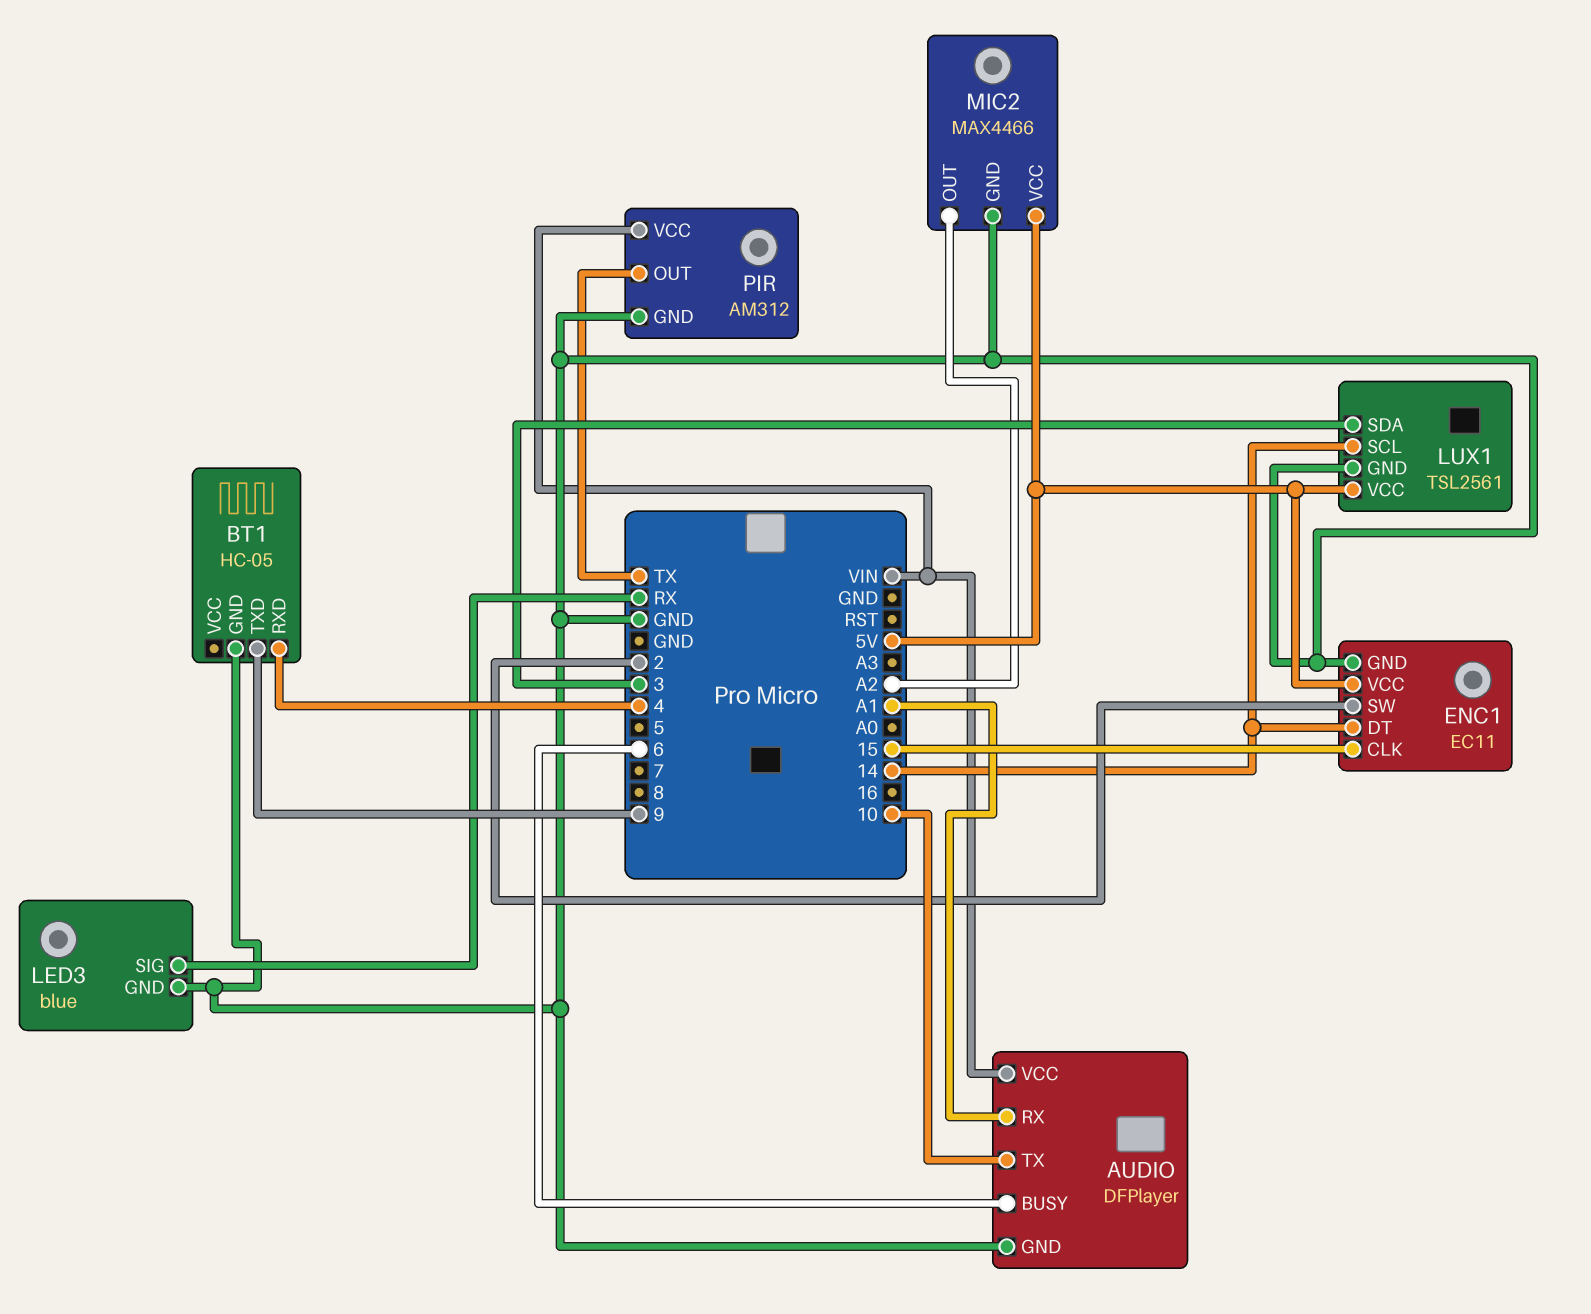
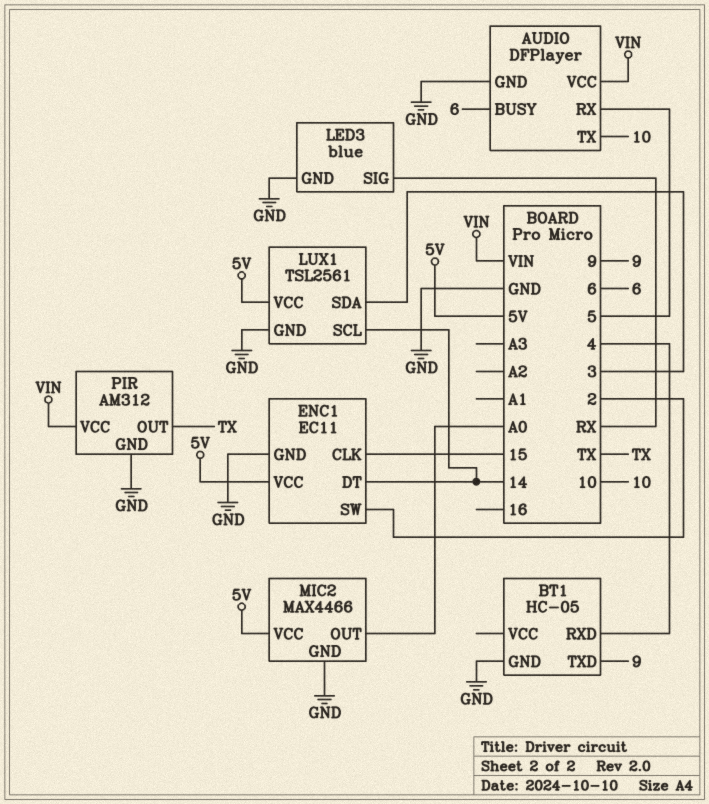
AUDIO pin RX: A1 -> 5
MIC2 pin OUT: A2 -> A0

